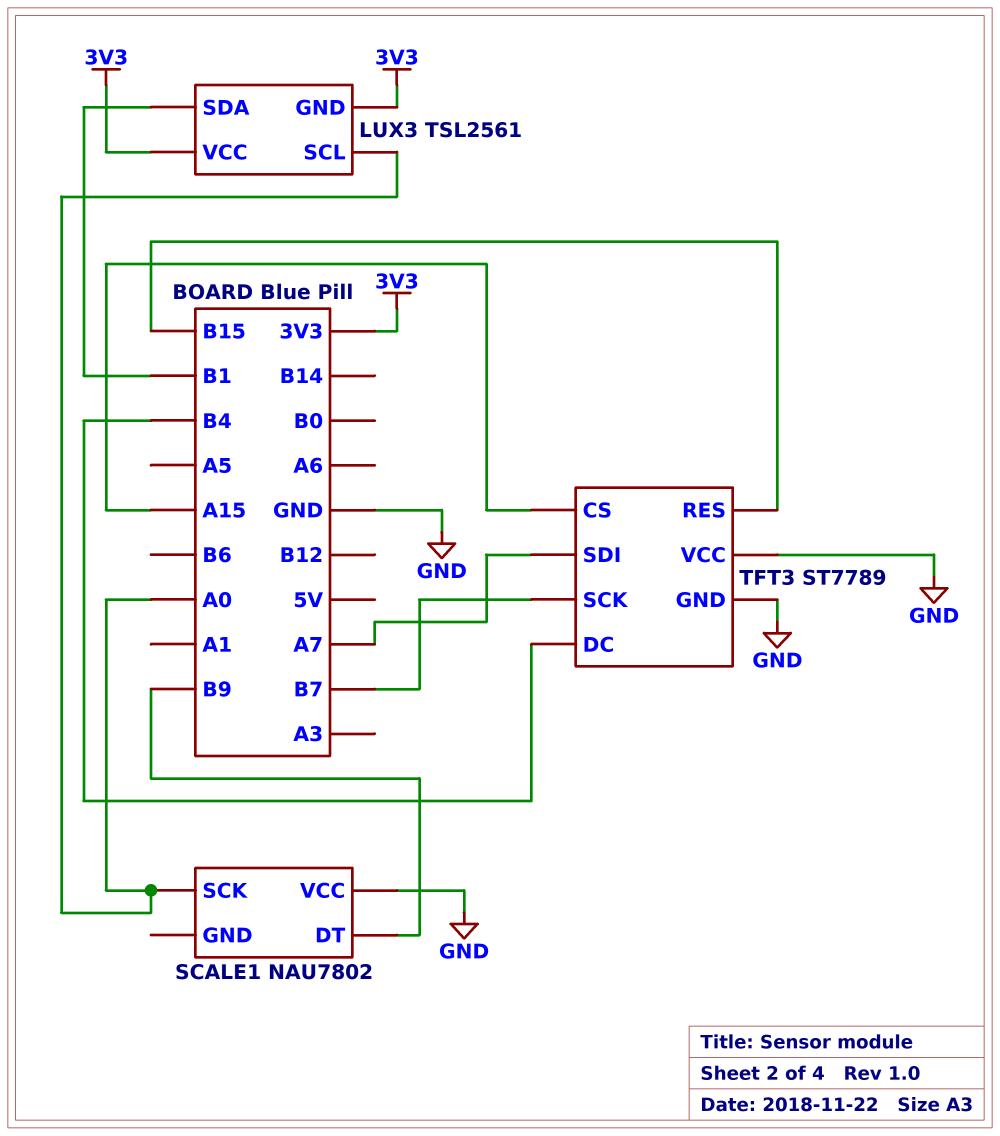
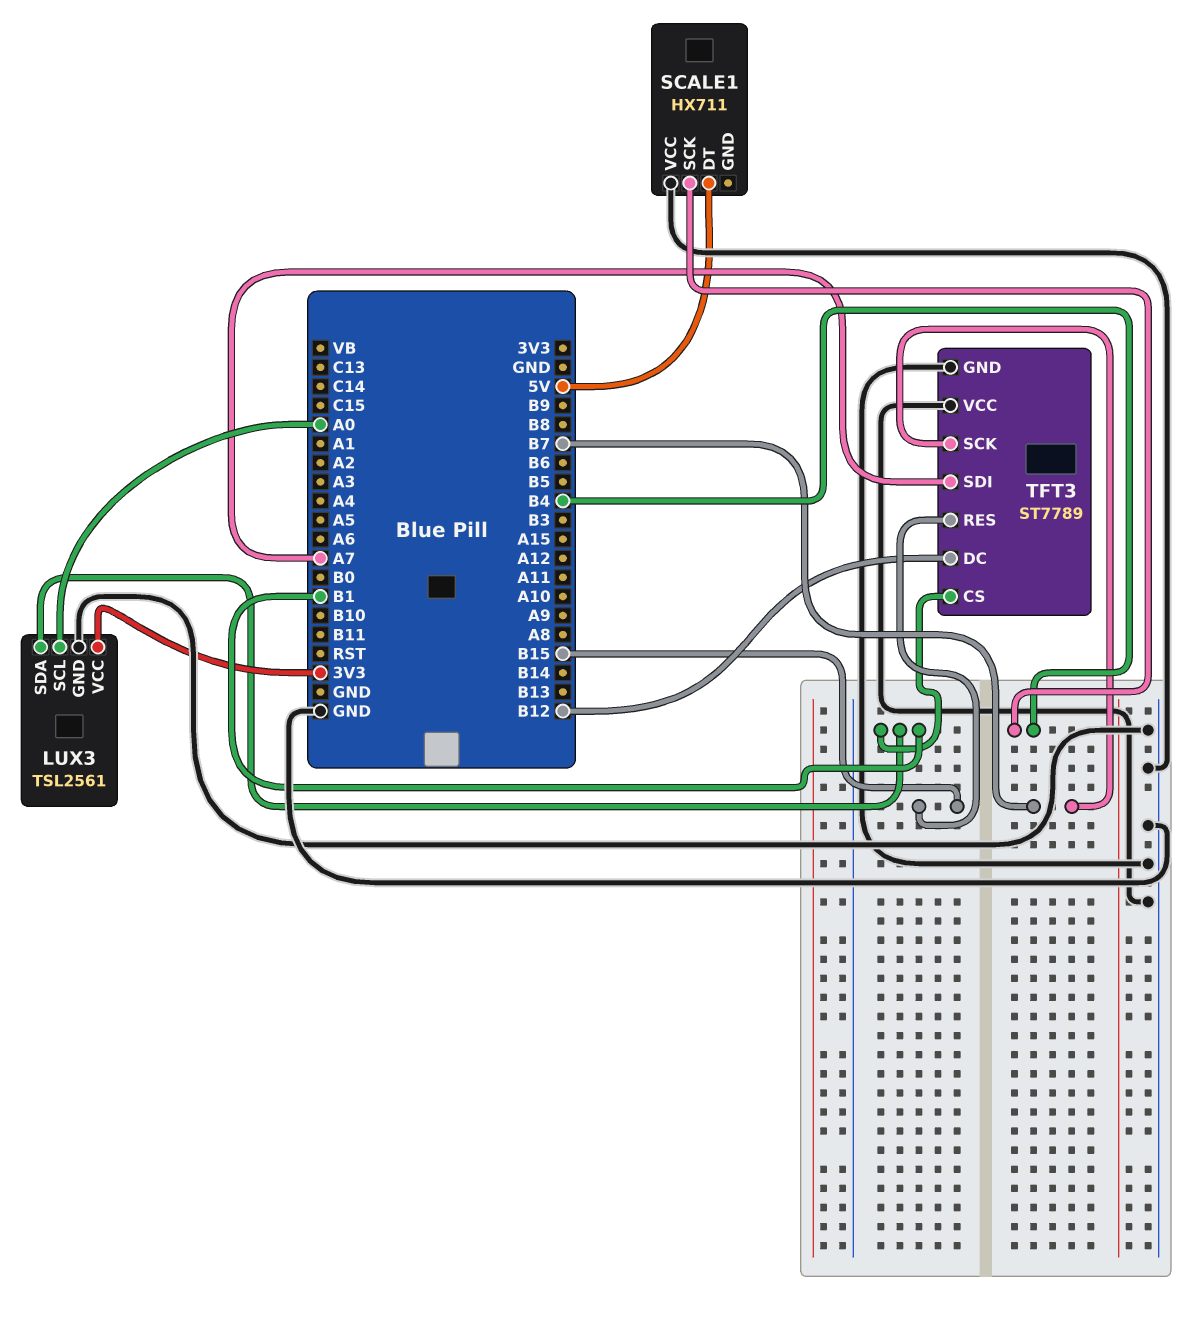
LUX3 pin GND: 3V3 -> GND
SCALE1: NAU7802 -> HX711
SCALE1 pin DT: B9 -> 5V
SCALE1 pin SCK: A0 -> B4
TFT3 pin CS: A15 -> B1
TFT3 pin DC: B4 -> B12

